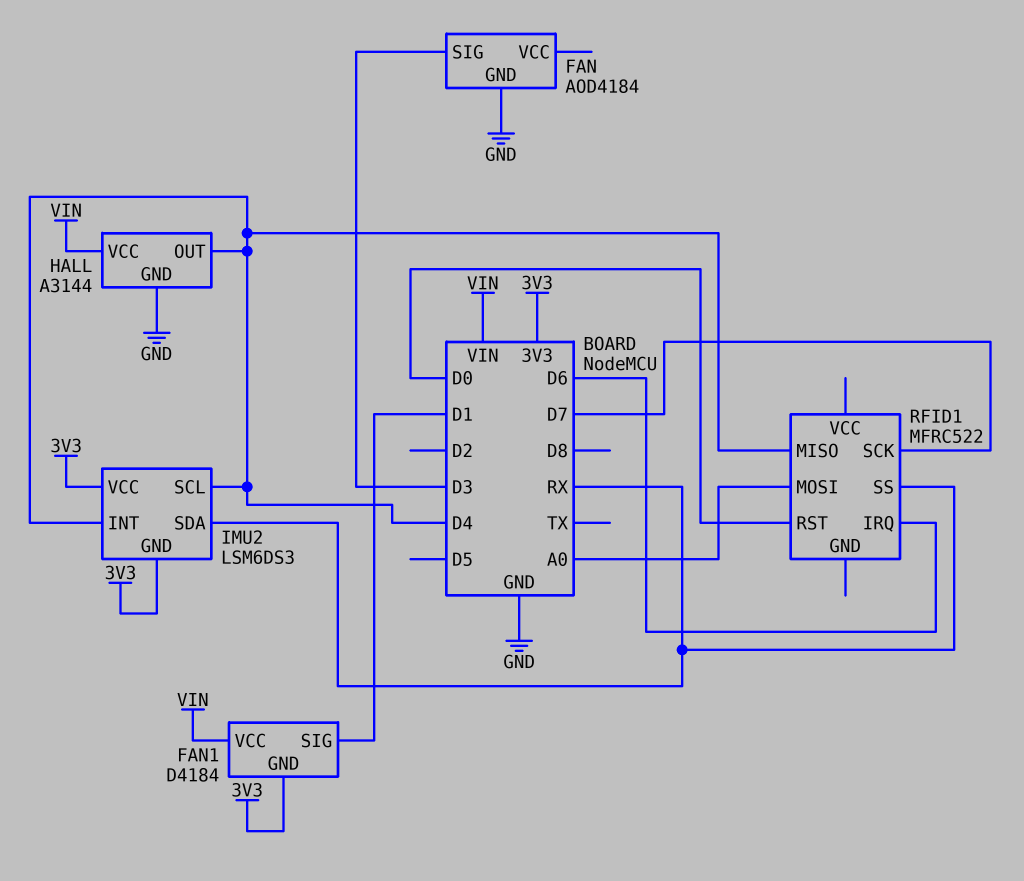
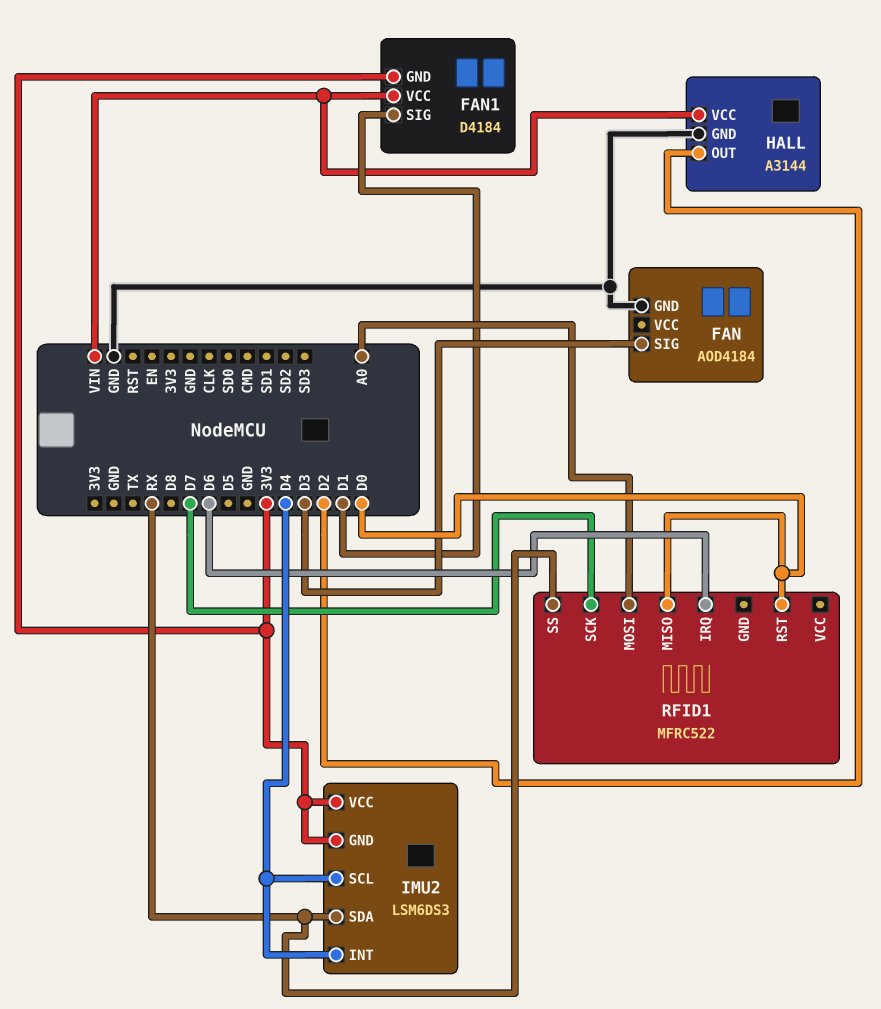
HALL pin OUT: D4 -> D2
RFID1 pin MISO: D4 -> D0

